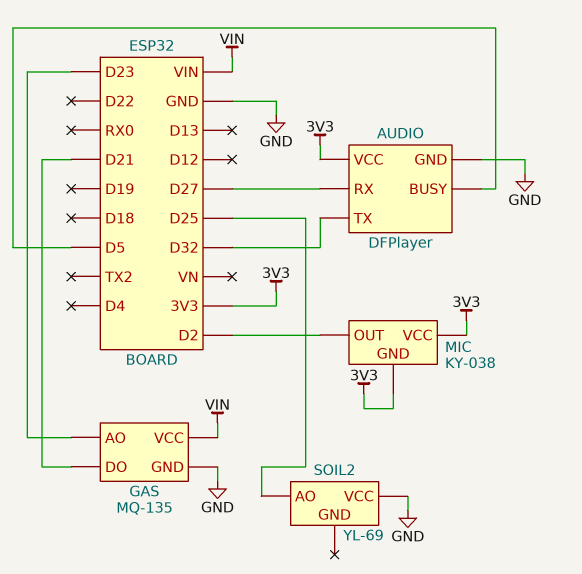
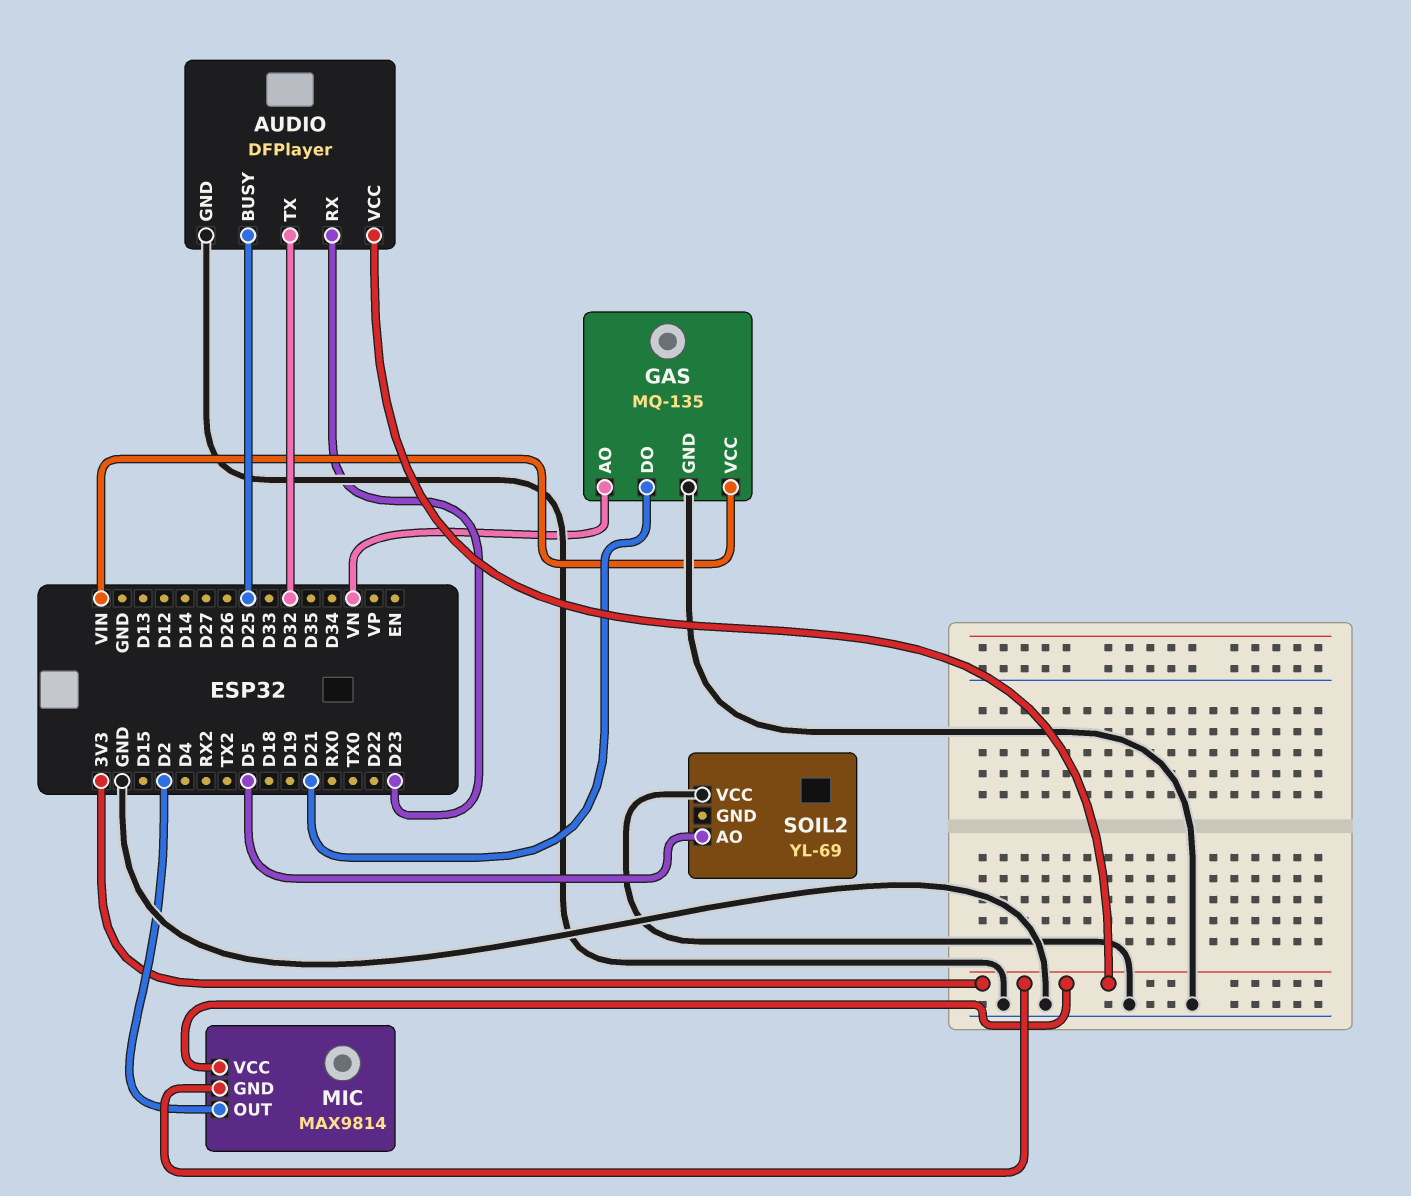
AUDIO pin BUSY: D5 -> D25
AUDIO pin RX: D27 -> D23
GAS pin AO: D23 -> VN
MIC: KY-038 -> MAX9814
SOIL2 pin AO: D25 -> D5

